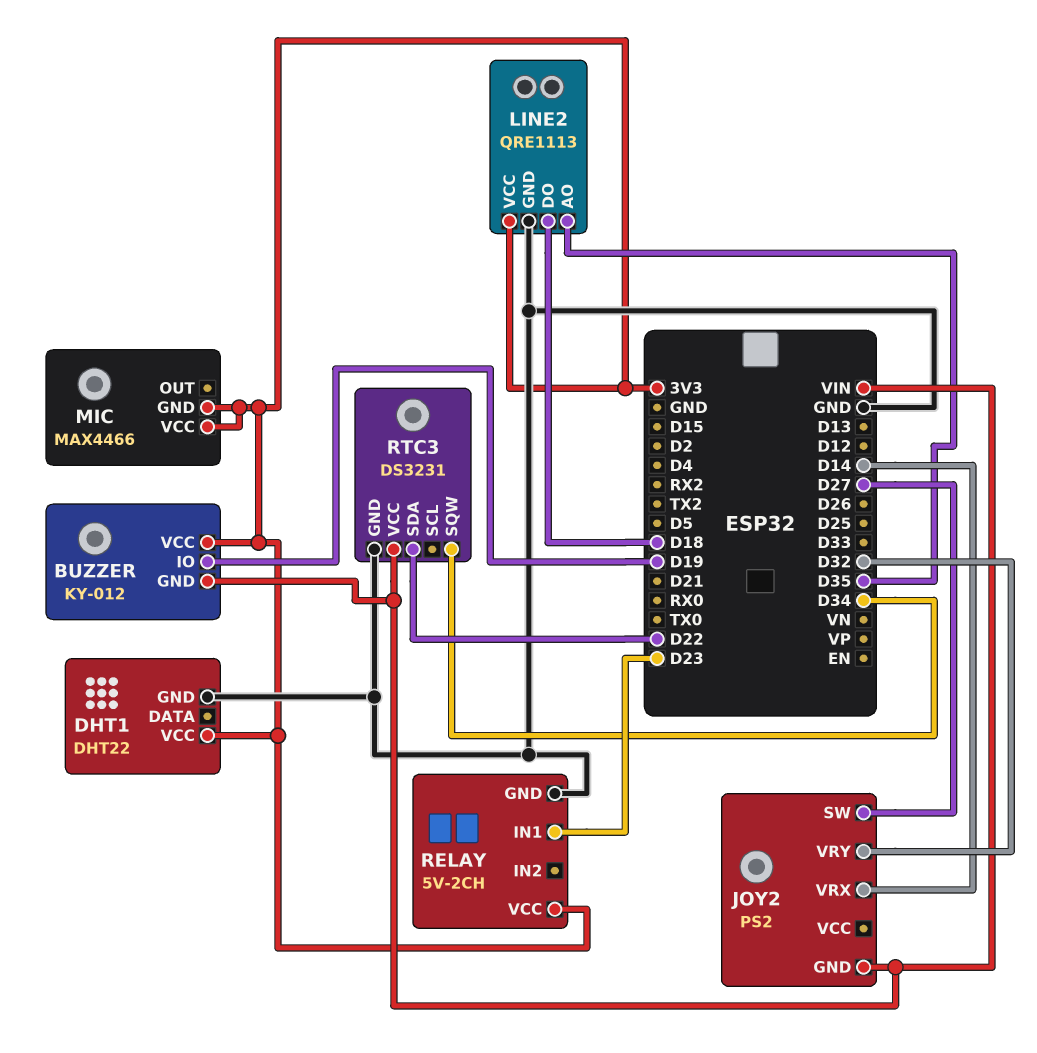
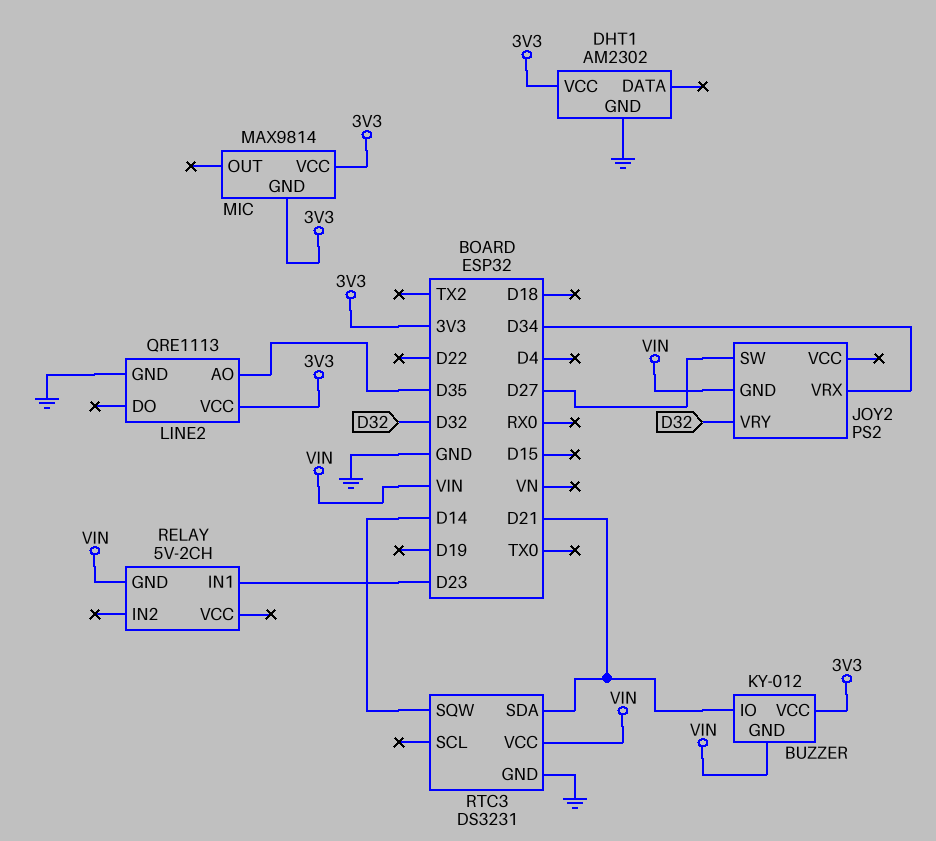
BUZZER pin IO: D19 -> D21
DHT1: DHT22 -> AM2302
JOY2 pin VRX: D14 -> D34
LINE2 pin DO: D18 -> none
MIC: MAX4466 -> MAX9814
RELAY pin GND: GND -> VIN
RELAY pin VCC: 3V3 -> none
RTC3 pin SDA: D22 -> D21
RTC3 pin SQW: D34 -> D14

